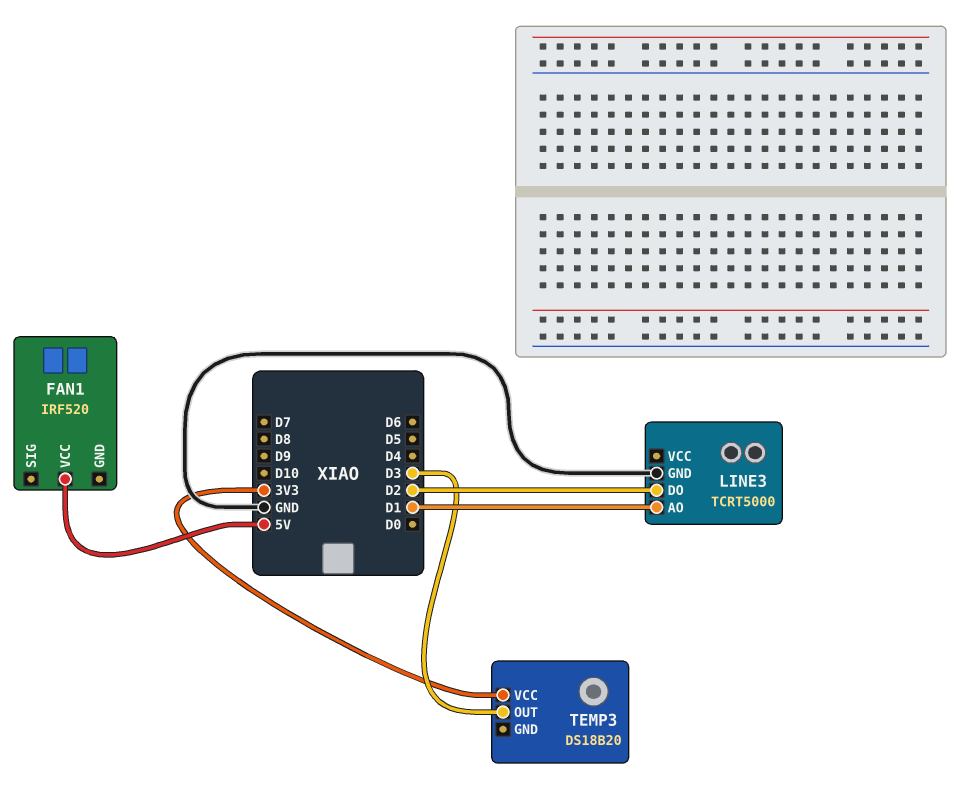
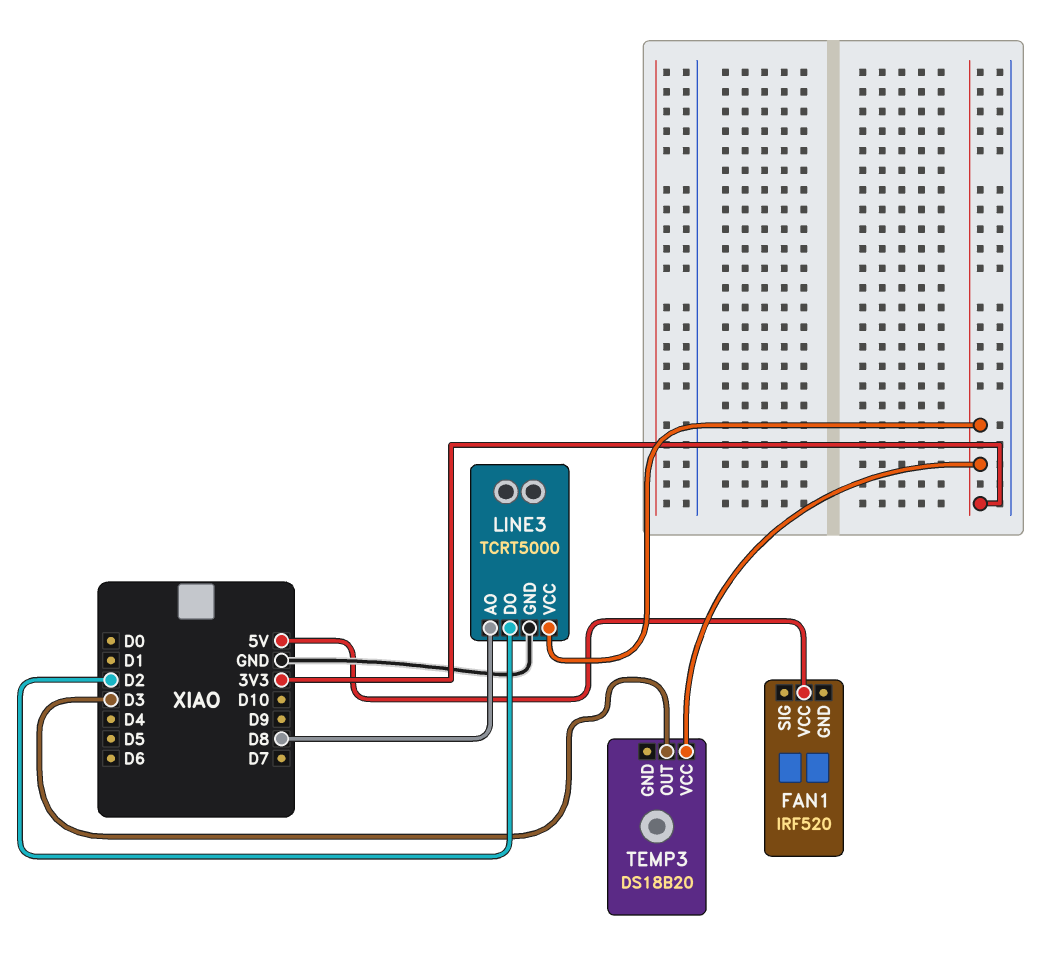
LINE3 pin AO: D1 -> D8
LINE3 pin VCC: none -> 3V3

